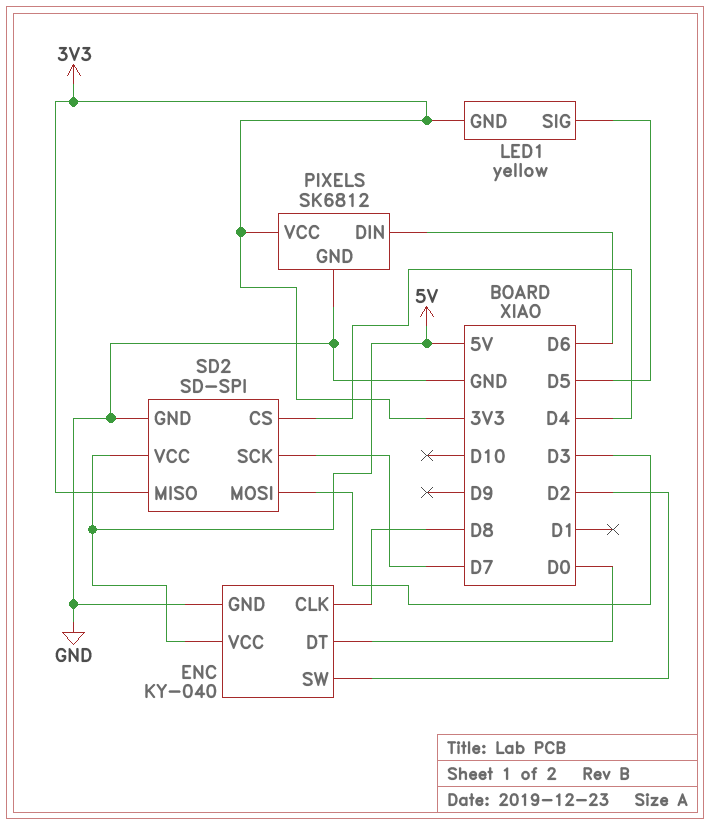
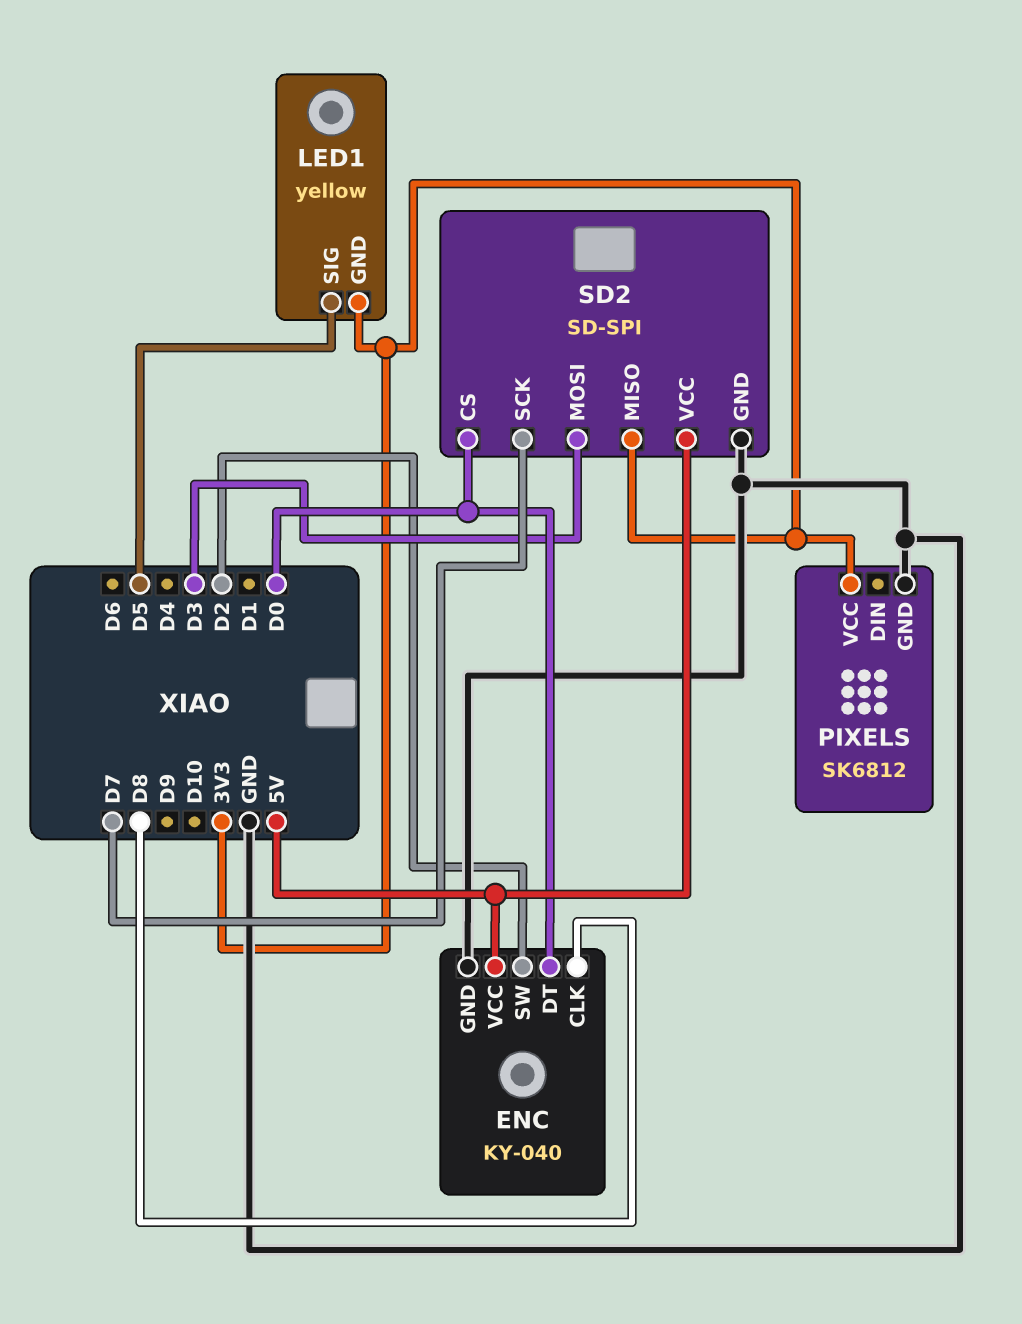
PIXELS pin DIN: D6 -> none
SD2 pin CS: D4 -> D0

